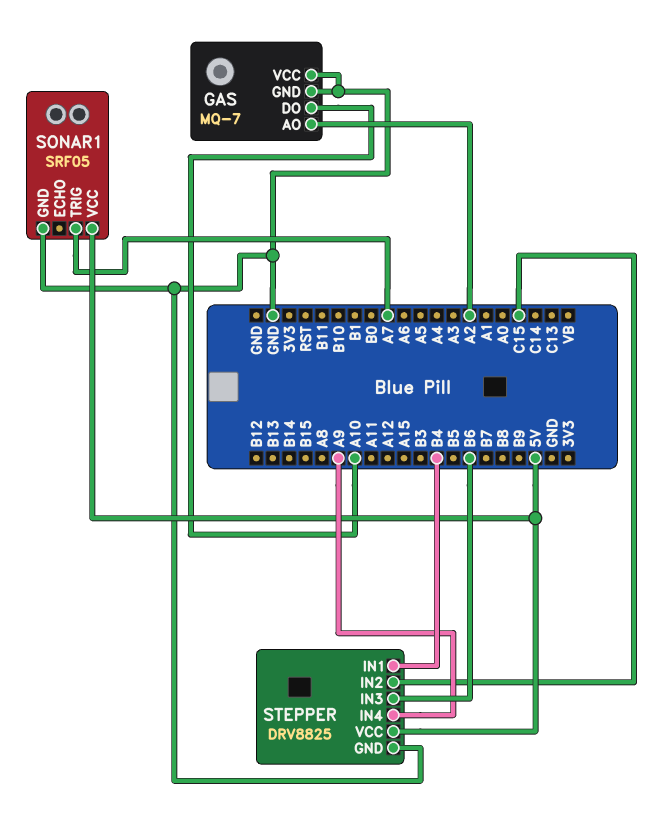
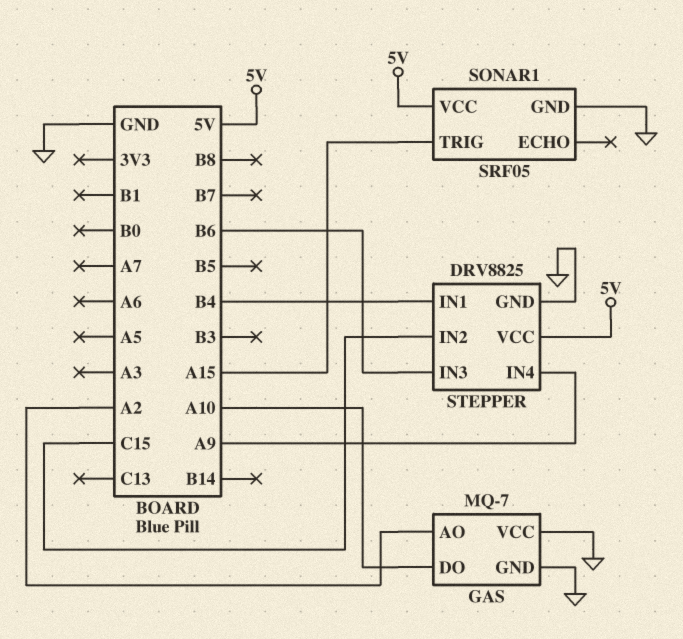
SONAR1 pin TRIG: A7 -> A15

